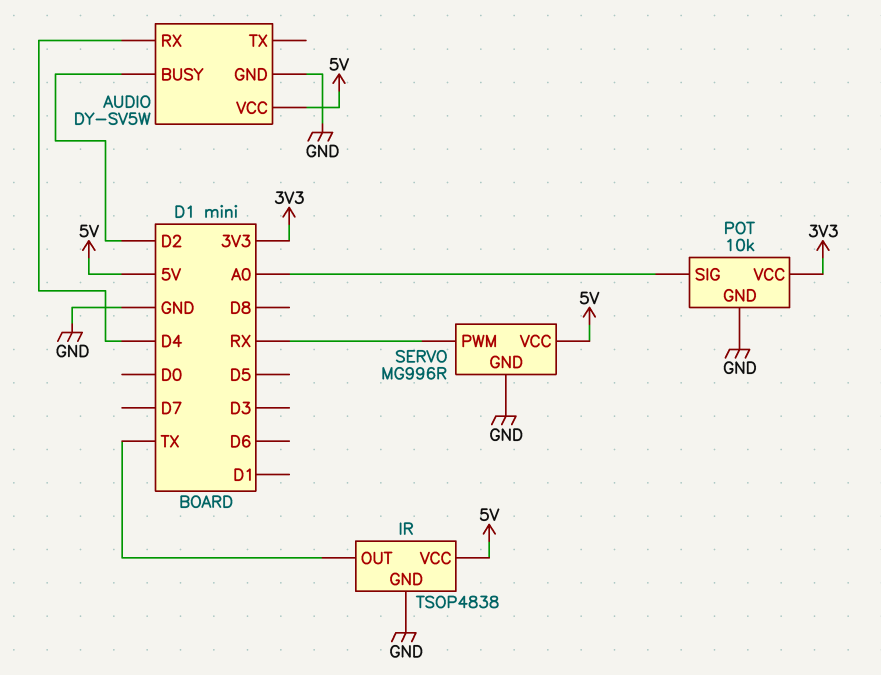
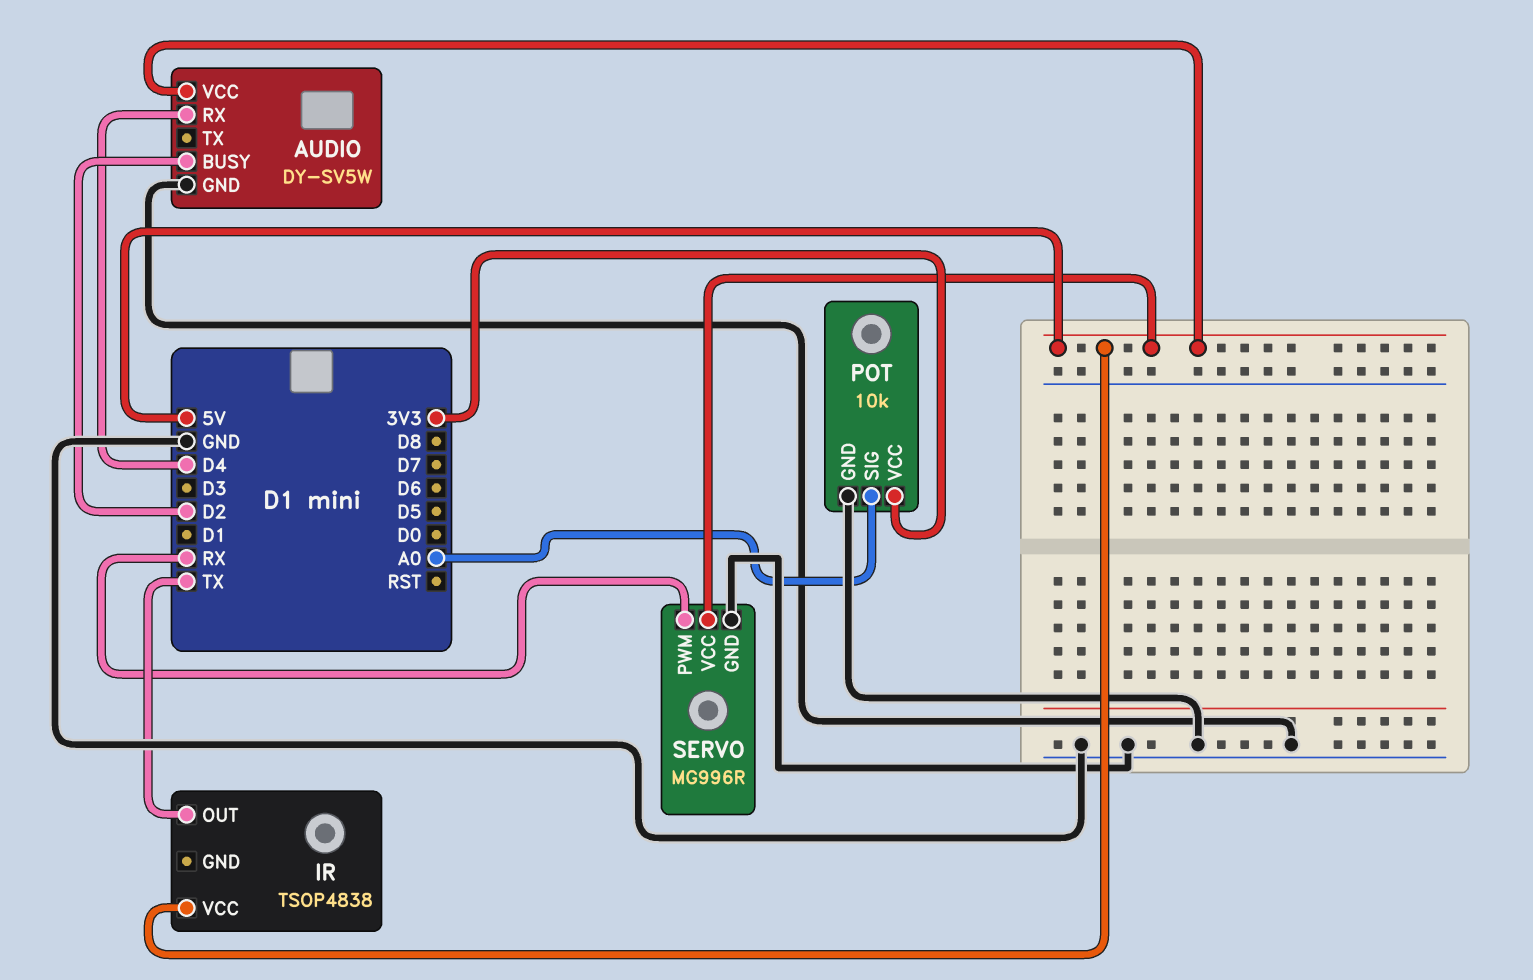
IR pin GND: GND -> none

